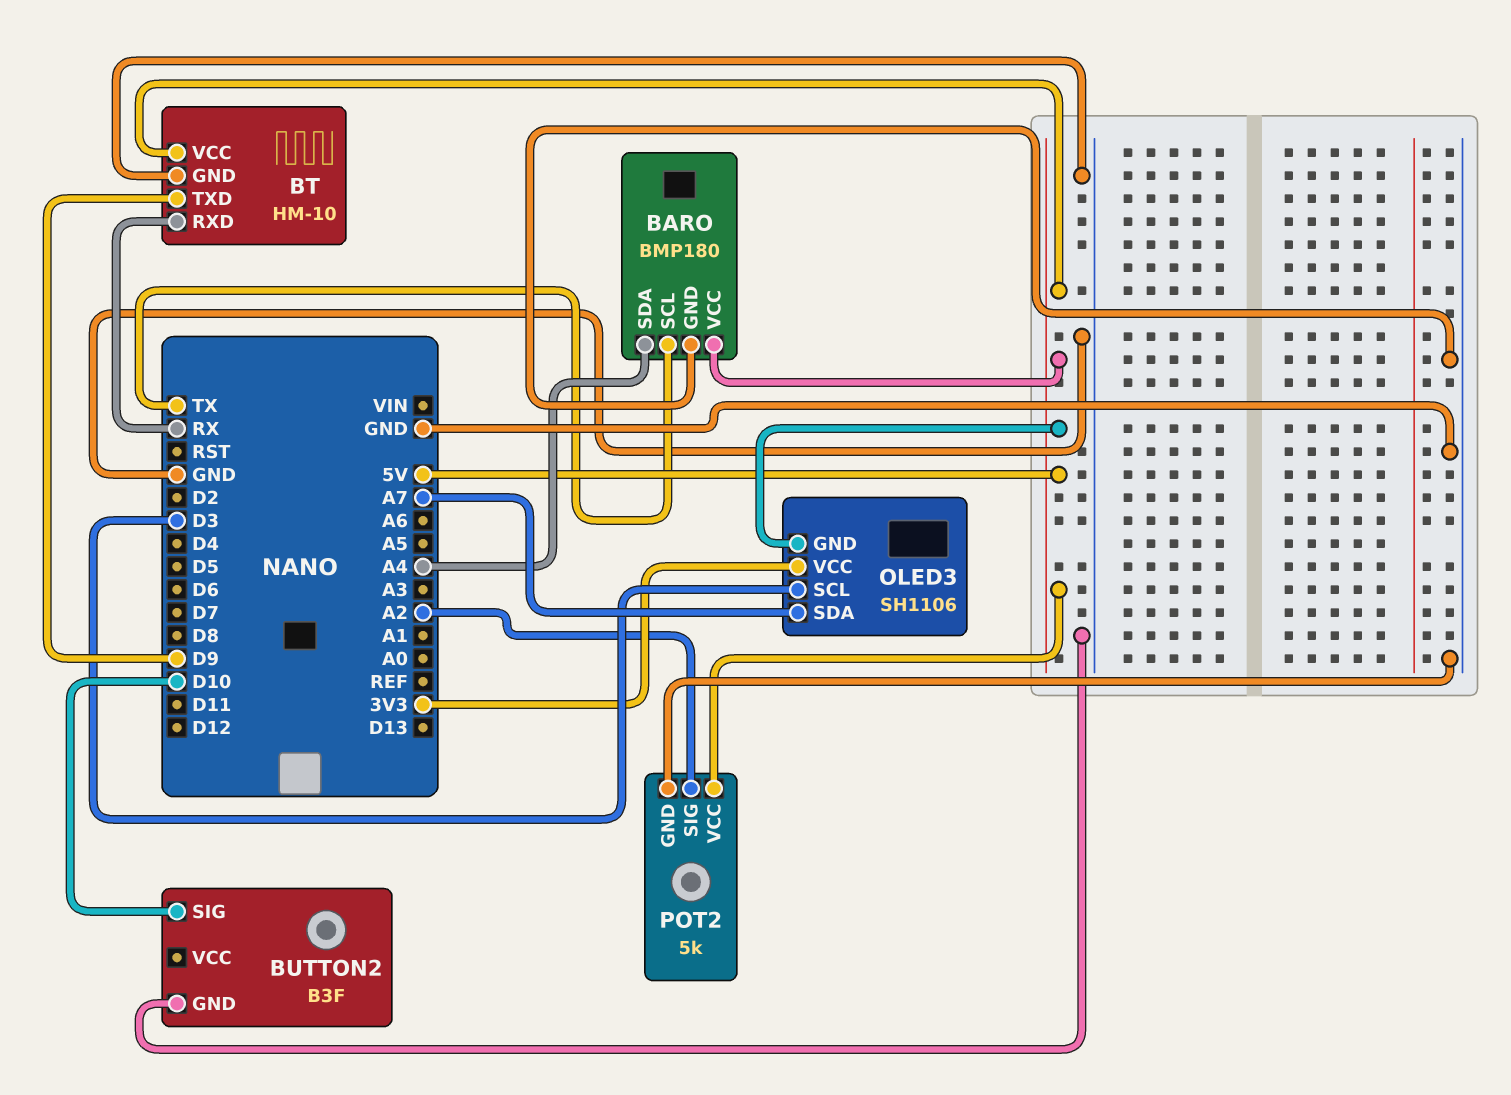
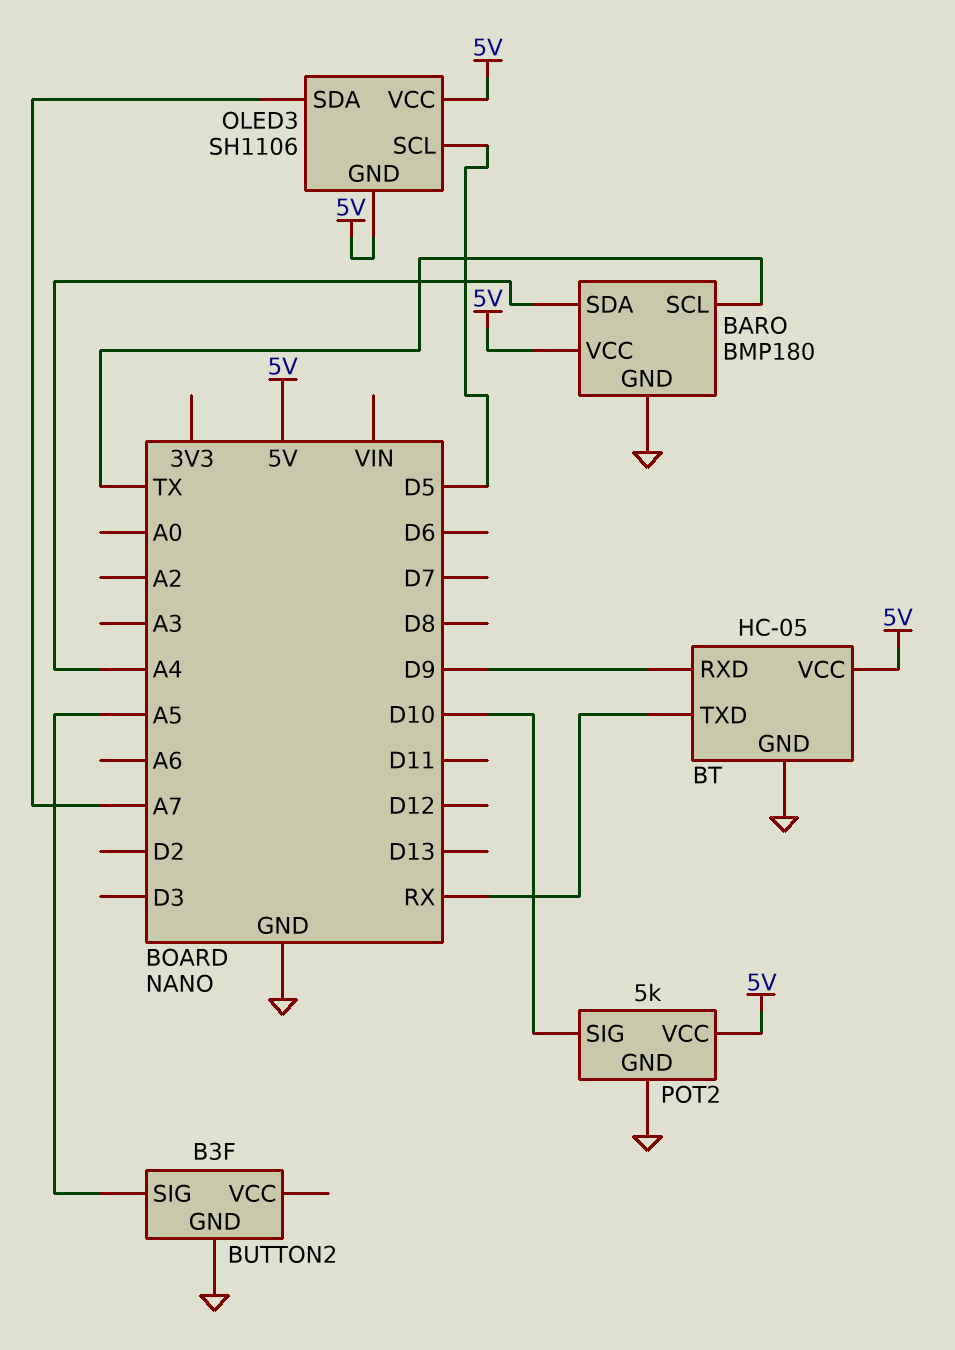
BT: HM-10 -> HC-05
BT pin RXD: RX -> D9
BT pin TXD: D9 -> RX
BUTTON2 pin SIG: D10 -> A5
OLED3 pin SCL: D3 -> D5
OLED3 pin VCC: 3V3 -> 5V
POT2 pin SIG: A2 -> D10

